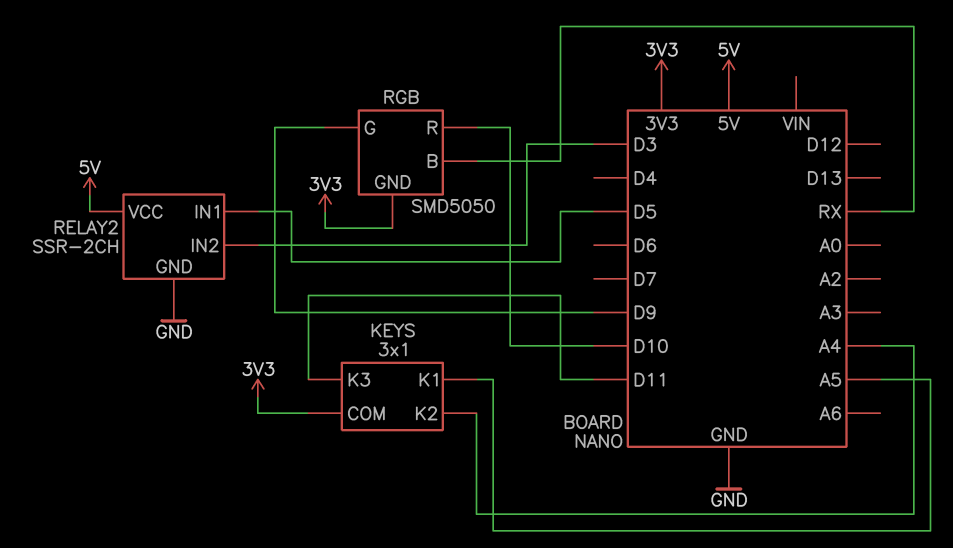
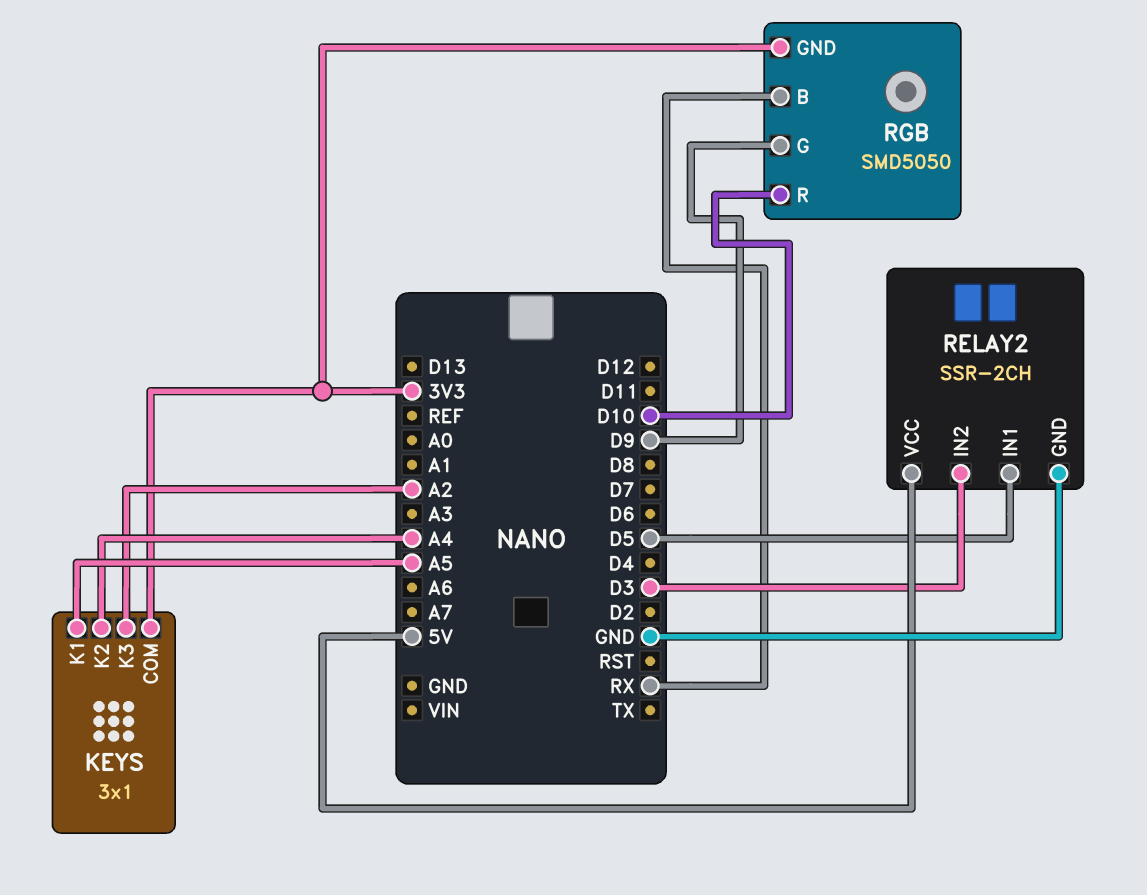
KEYS pin K3: D11 -> A2

